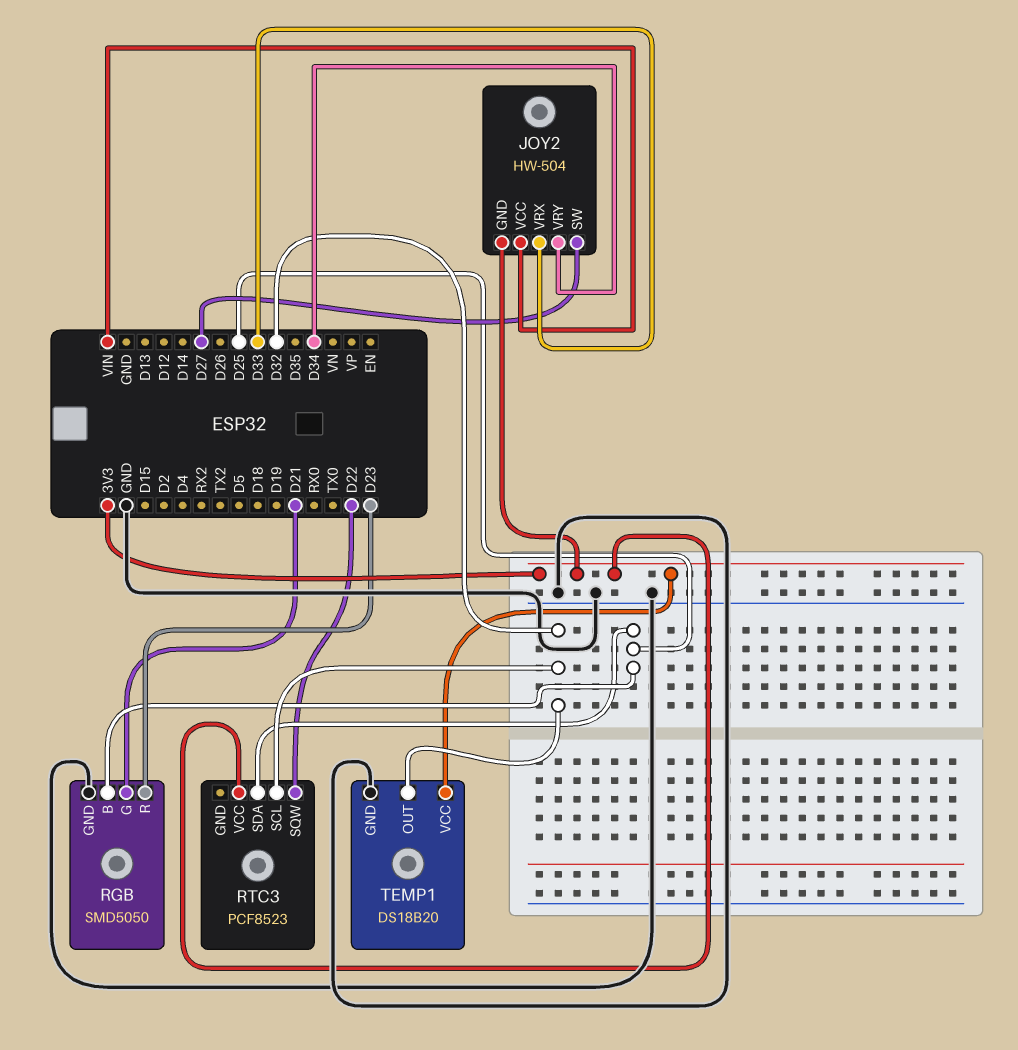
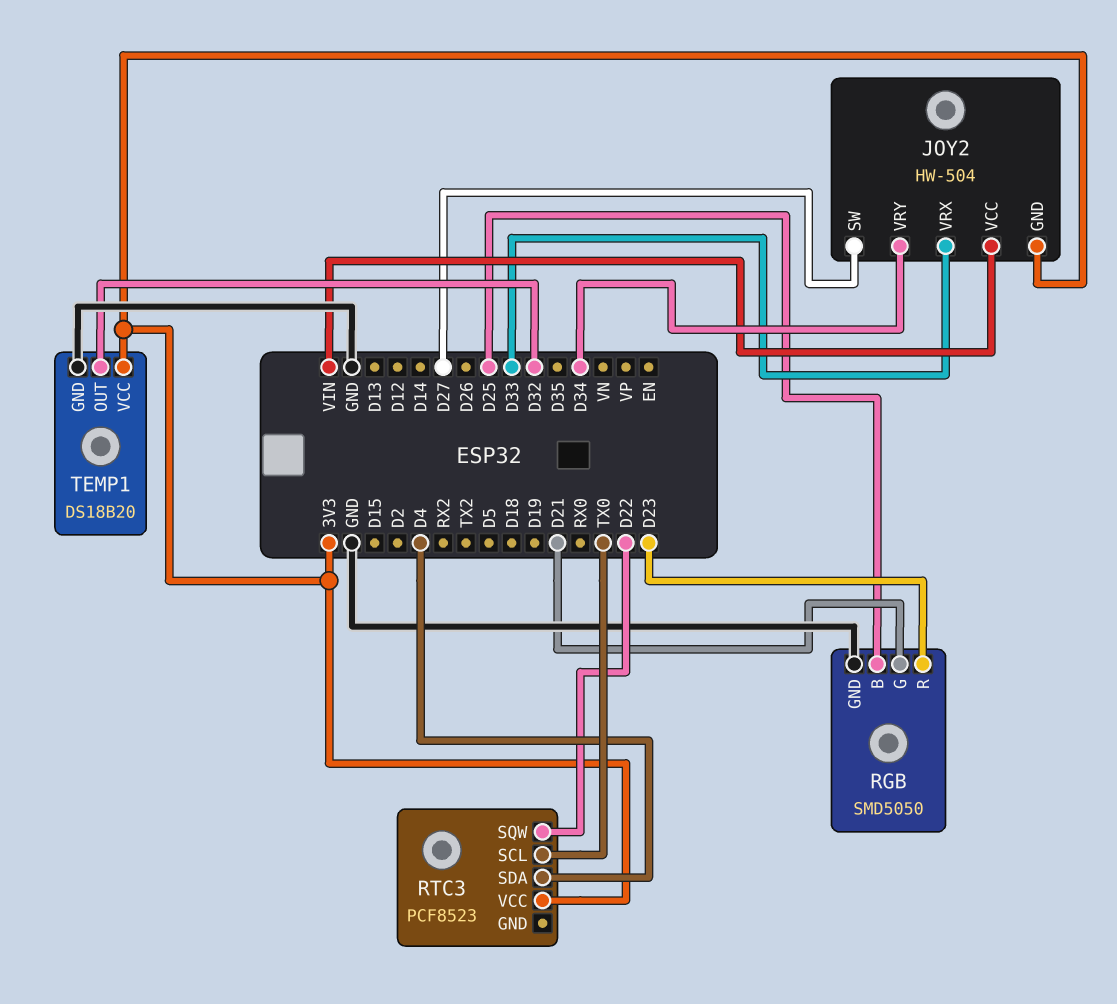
RTC3 pin SCL: D32 -> TX0
RTC3 pin SDA: D25 -> D4

